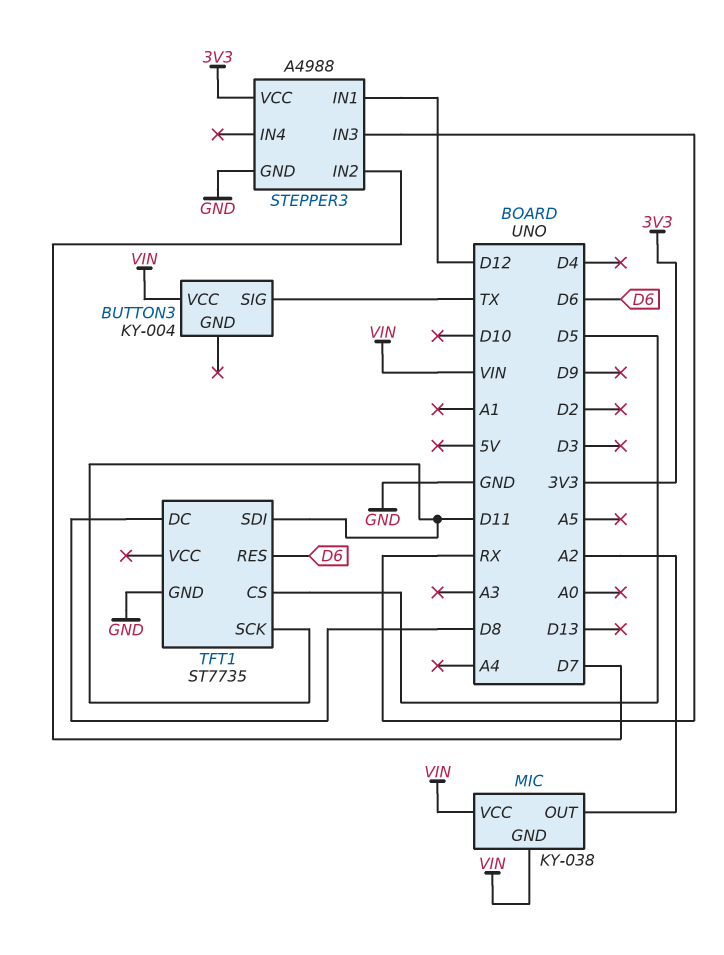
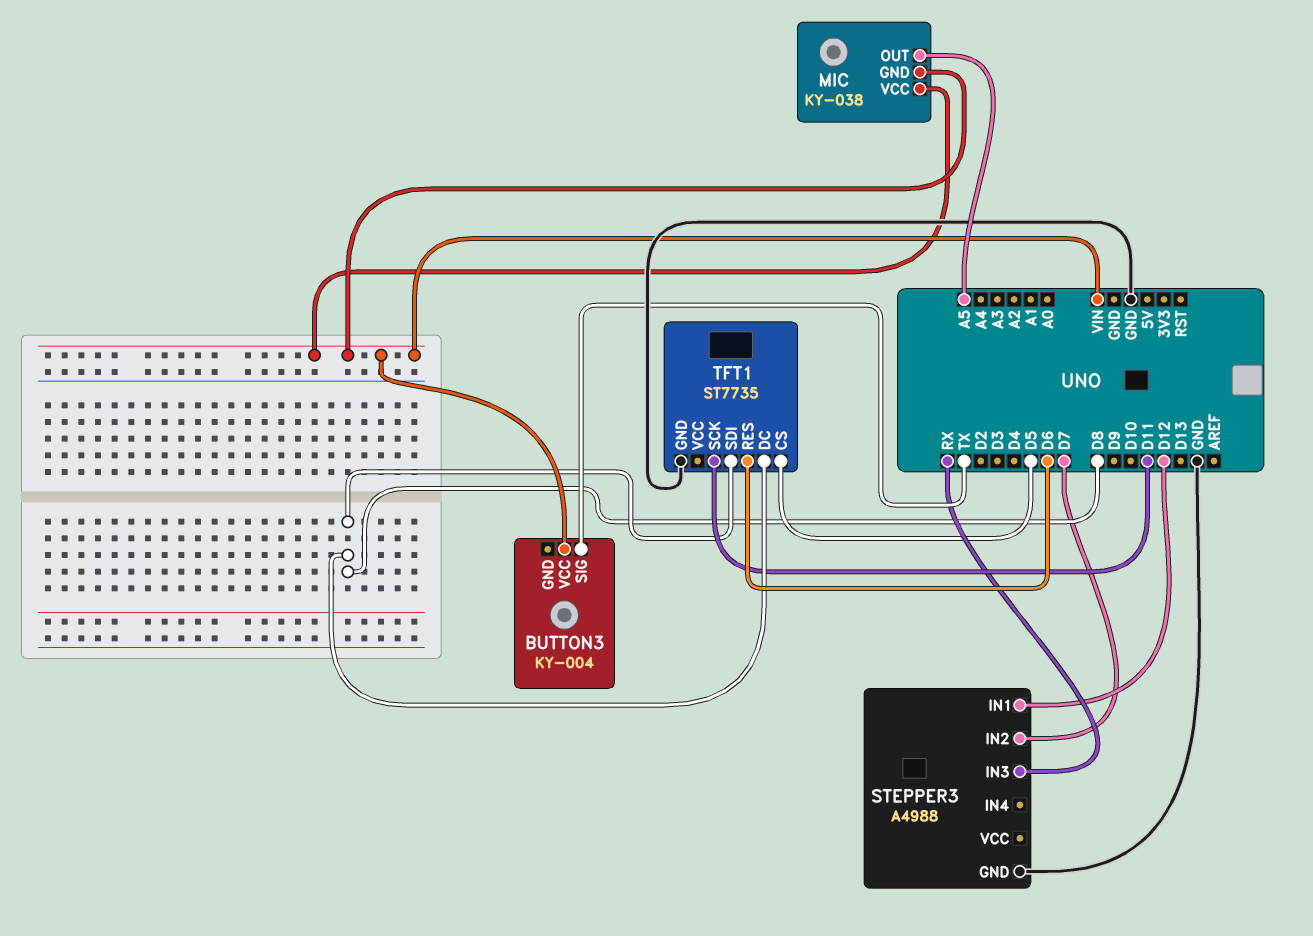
MIC pin OUT: A2 -> A5
STEPPER3 pin VCC: 3V3 -> none
TFT1 pin SDI: D11 -> D8

